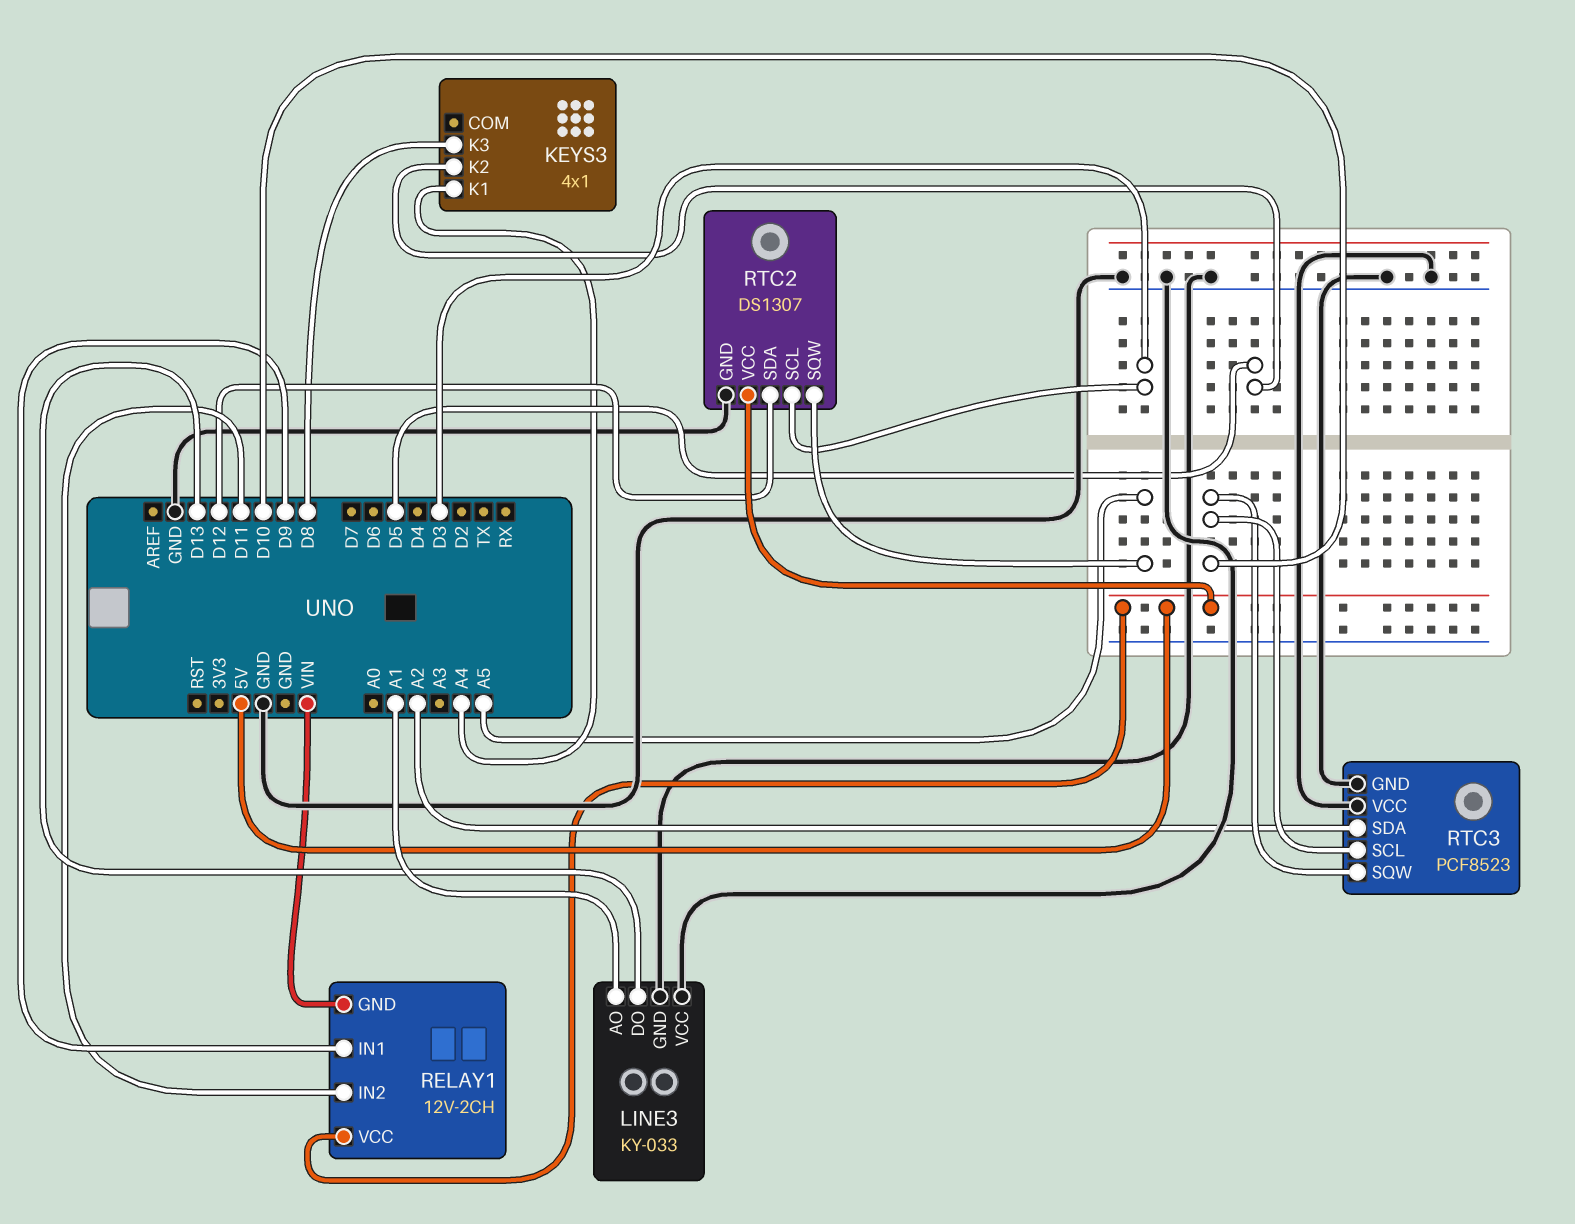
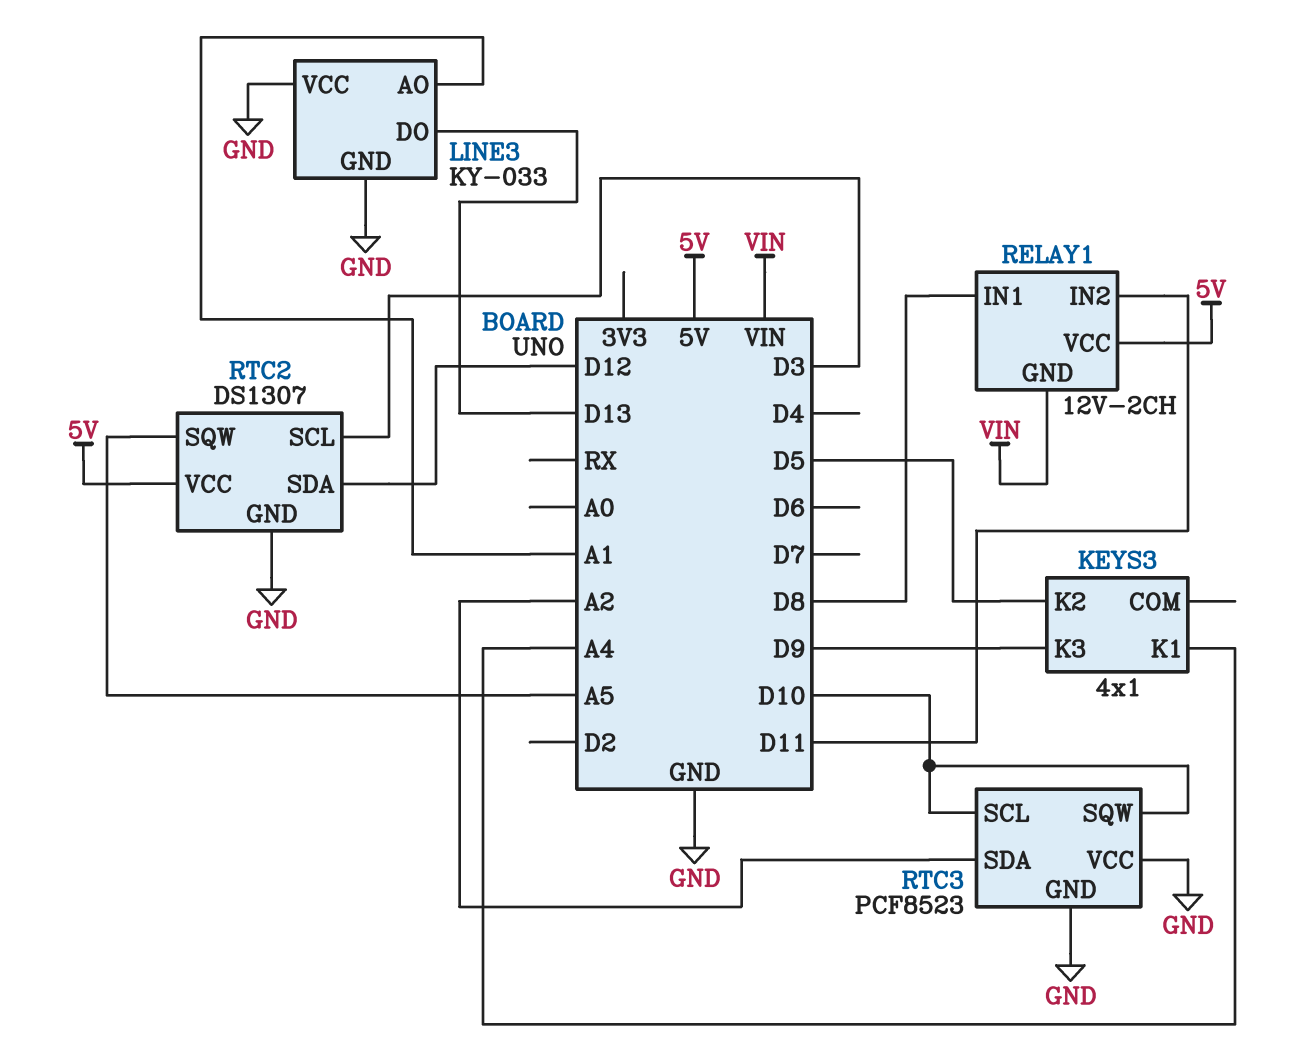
KEYS3 pin K3: D8 -> D9
RELAY1 pin IN1: D9 -> D8

